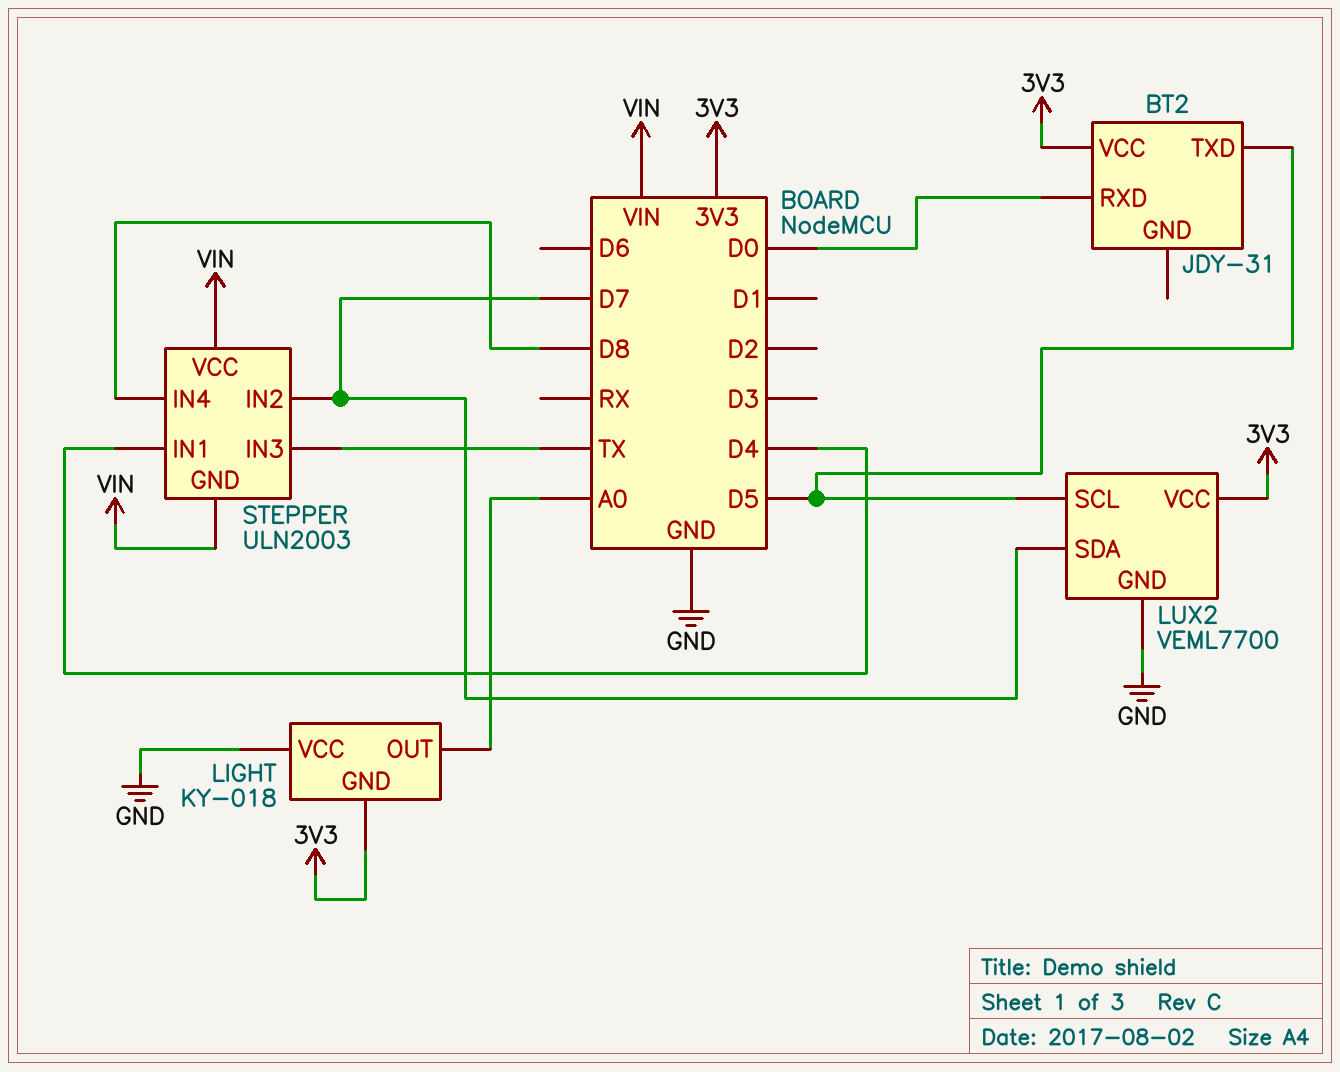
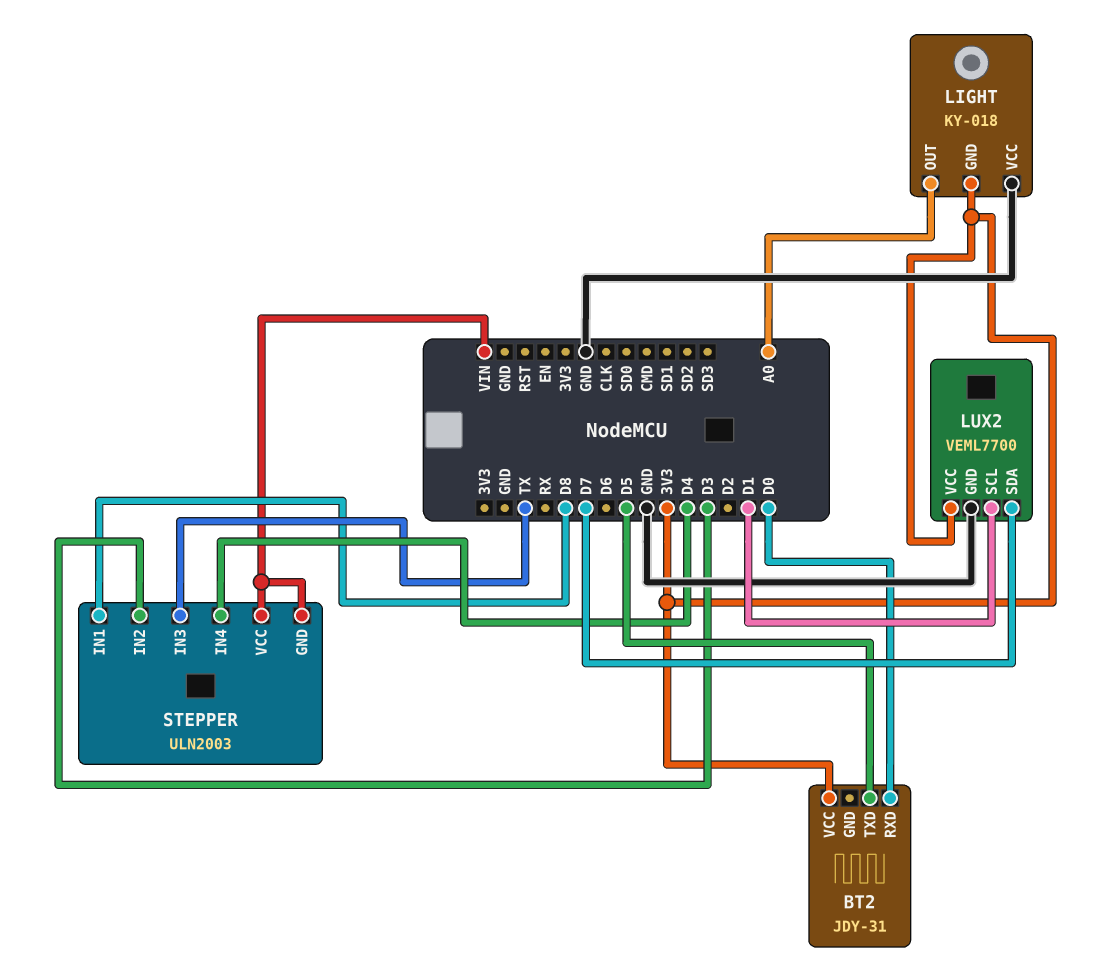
LUX2 pin SCL: D5 -> D1
STEPPER pin IN1: D4 -> D8
STEPPER pin IN2: D7 -> D3
STEPPER pin IN4: D8 -> D4

